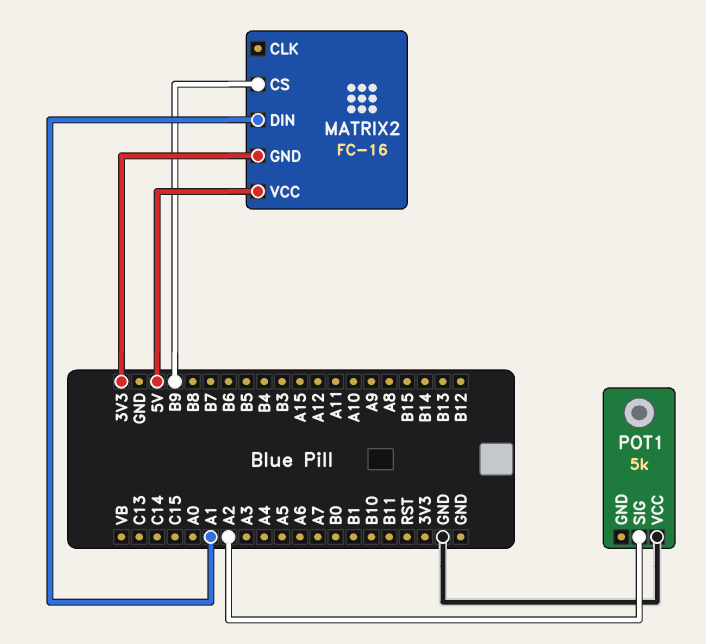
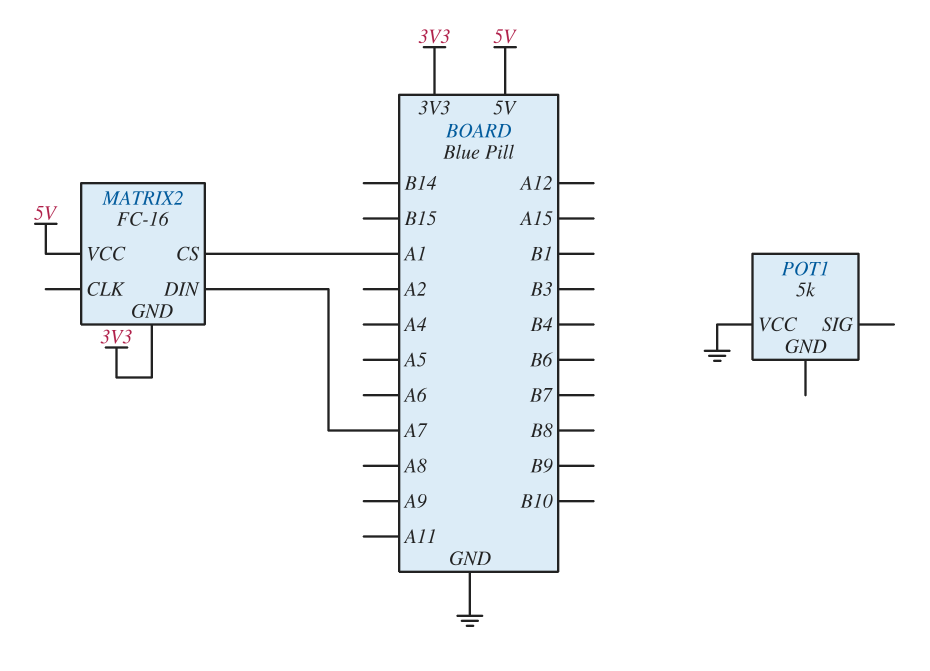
MATRIX2 pin CS: B9 -> A1
MATRIX2 pin DIN: A1 -> A7
POT1 pin SIG: A2 -> none

